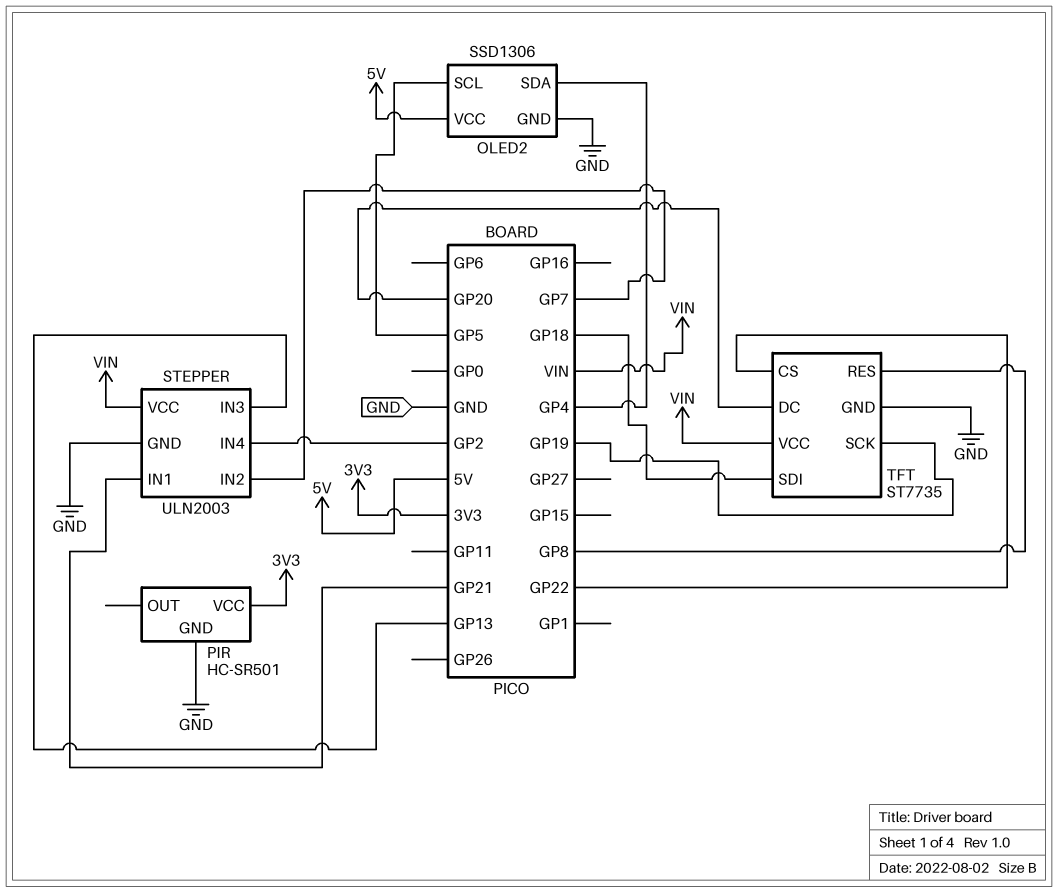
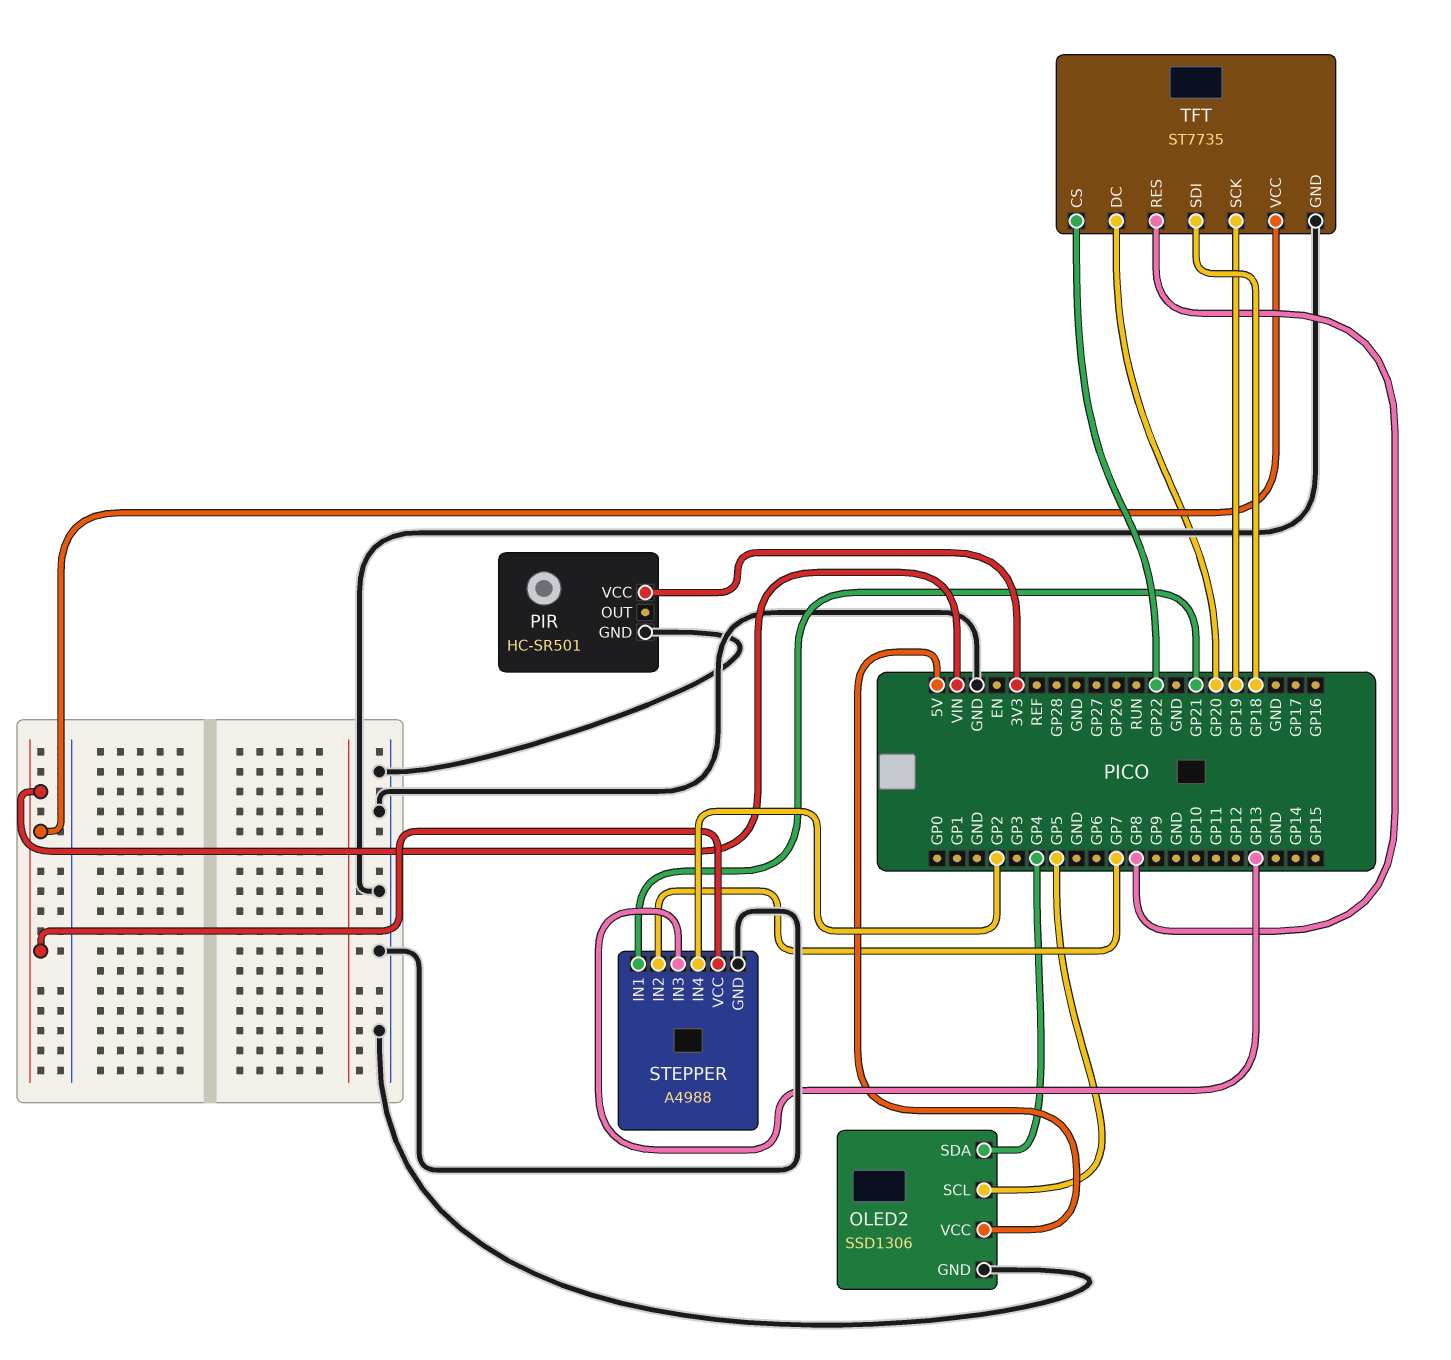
STEPPER: ULN2003 -> A4988

